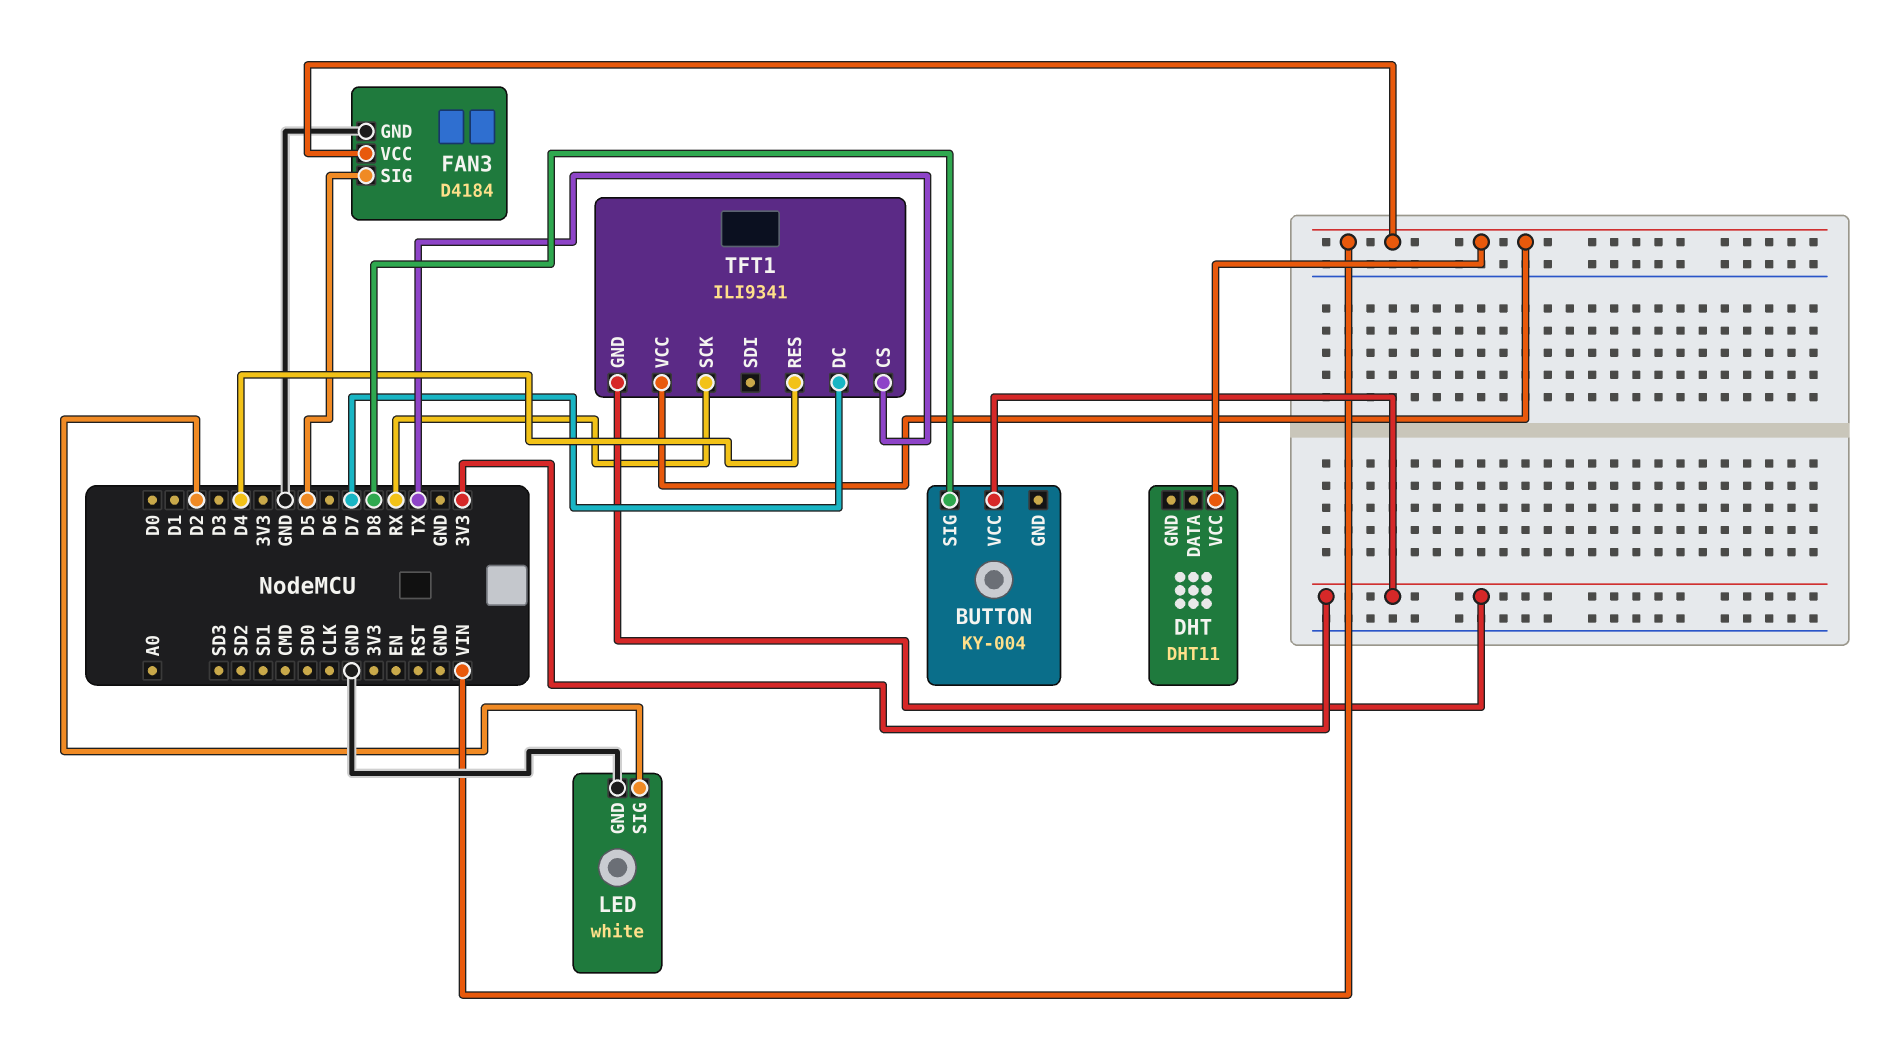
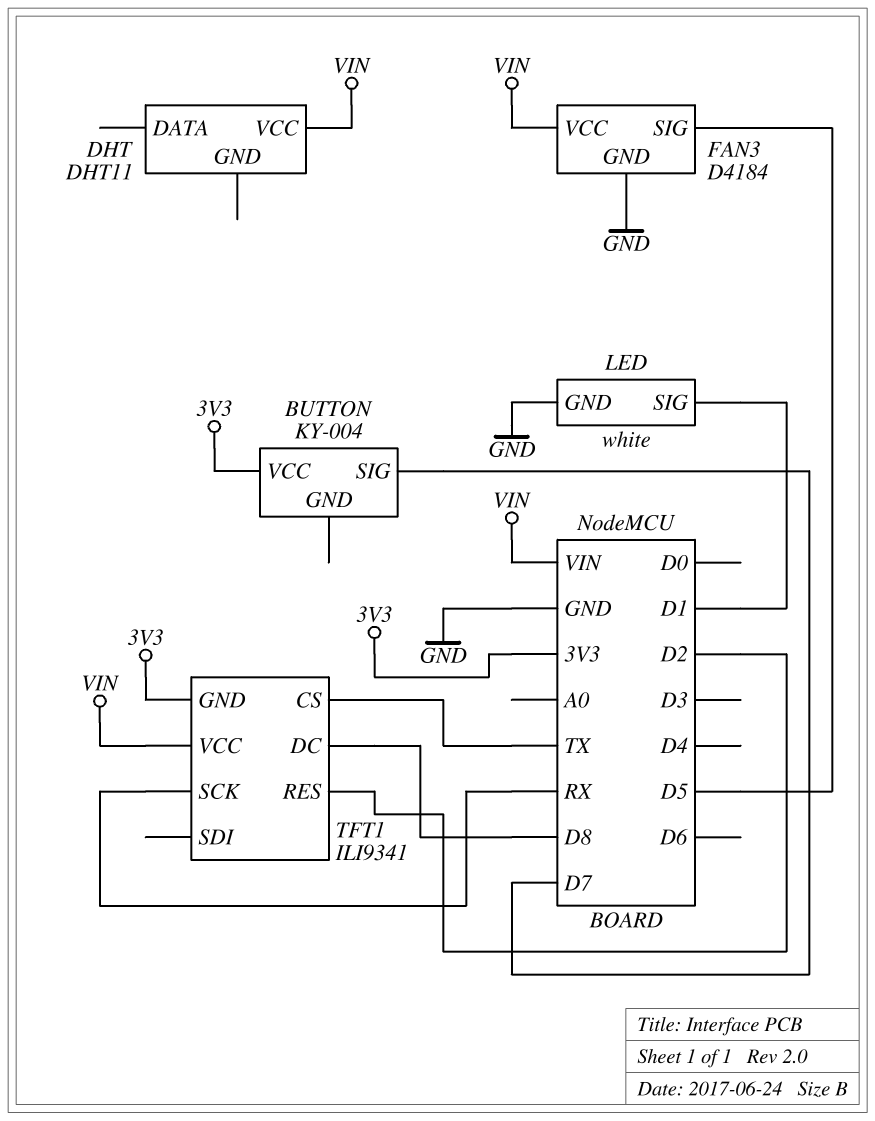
BUTTON pin SIG: D8 -> D7
LED pin SIG: D2 -> D1
TFT1 pin DC: D7 -> D8
TFT1 pin RES: D4 -> D2

